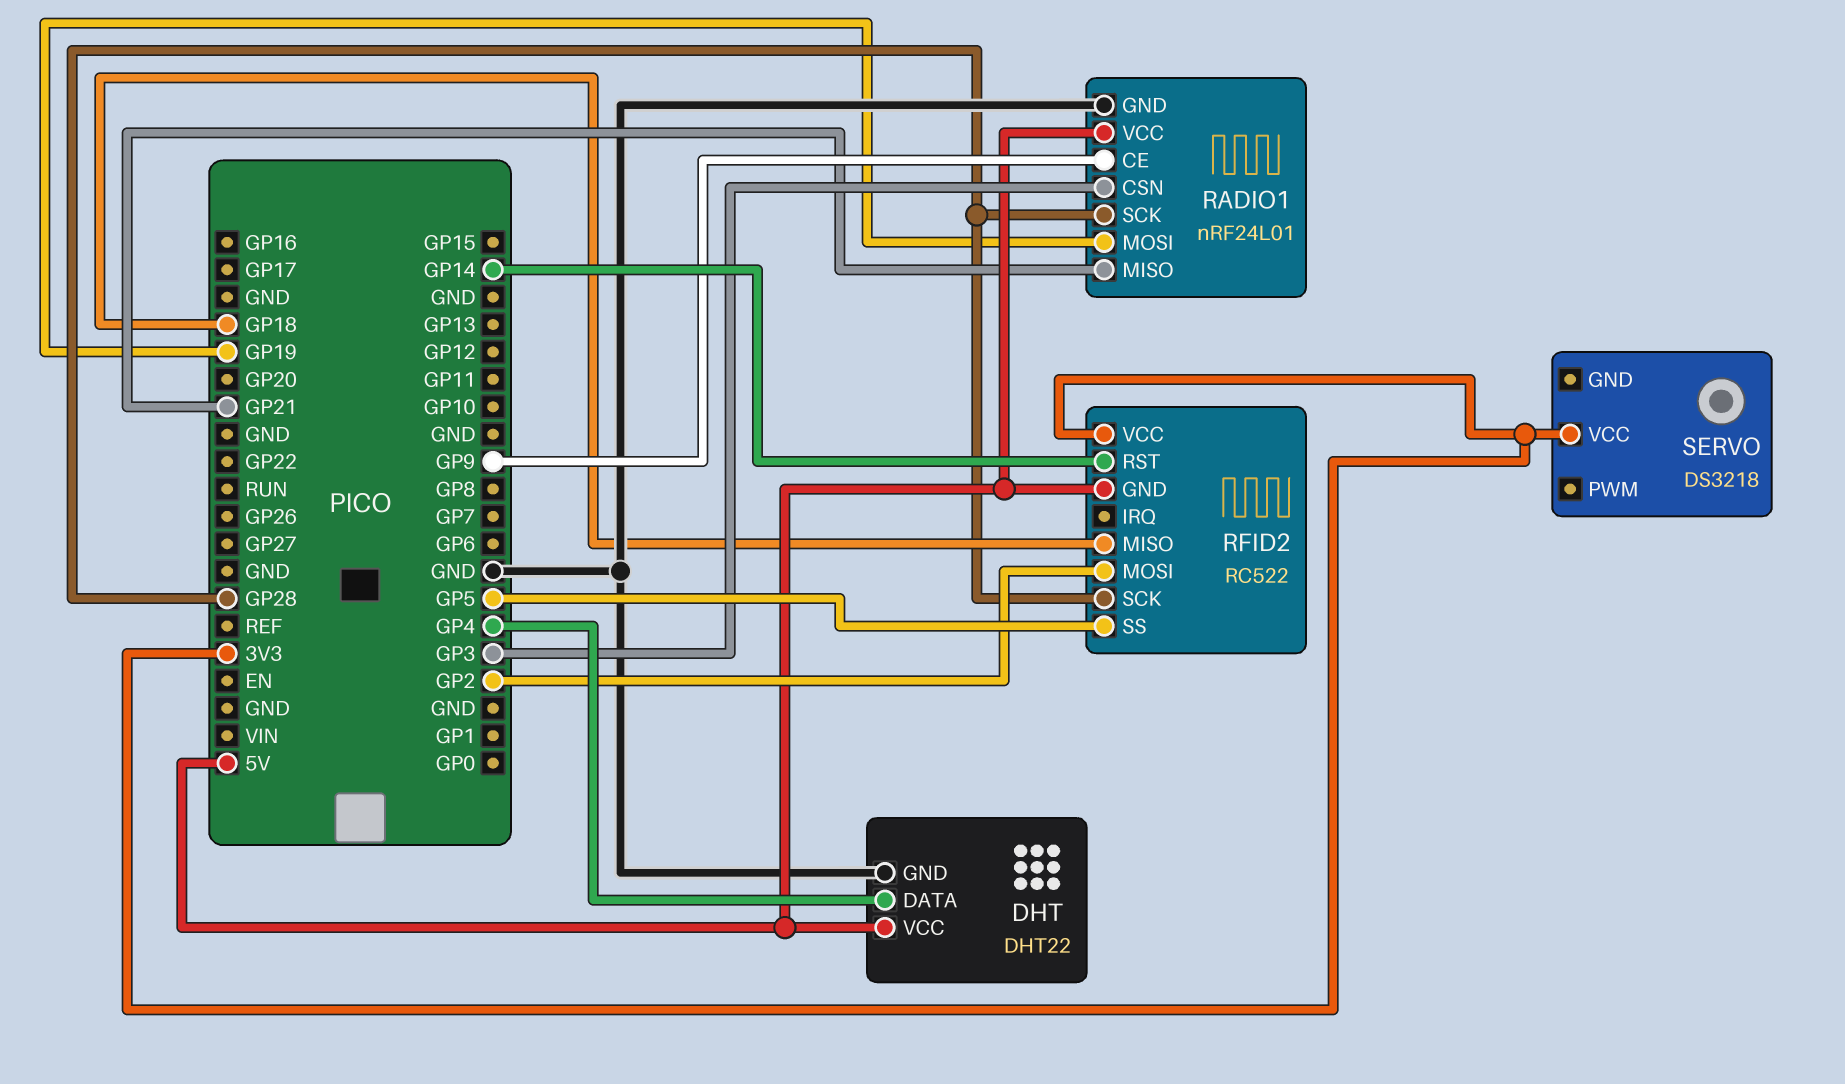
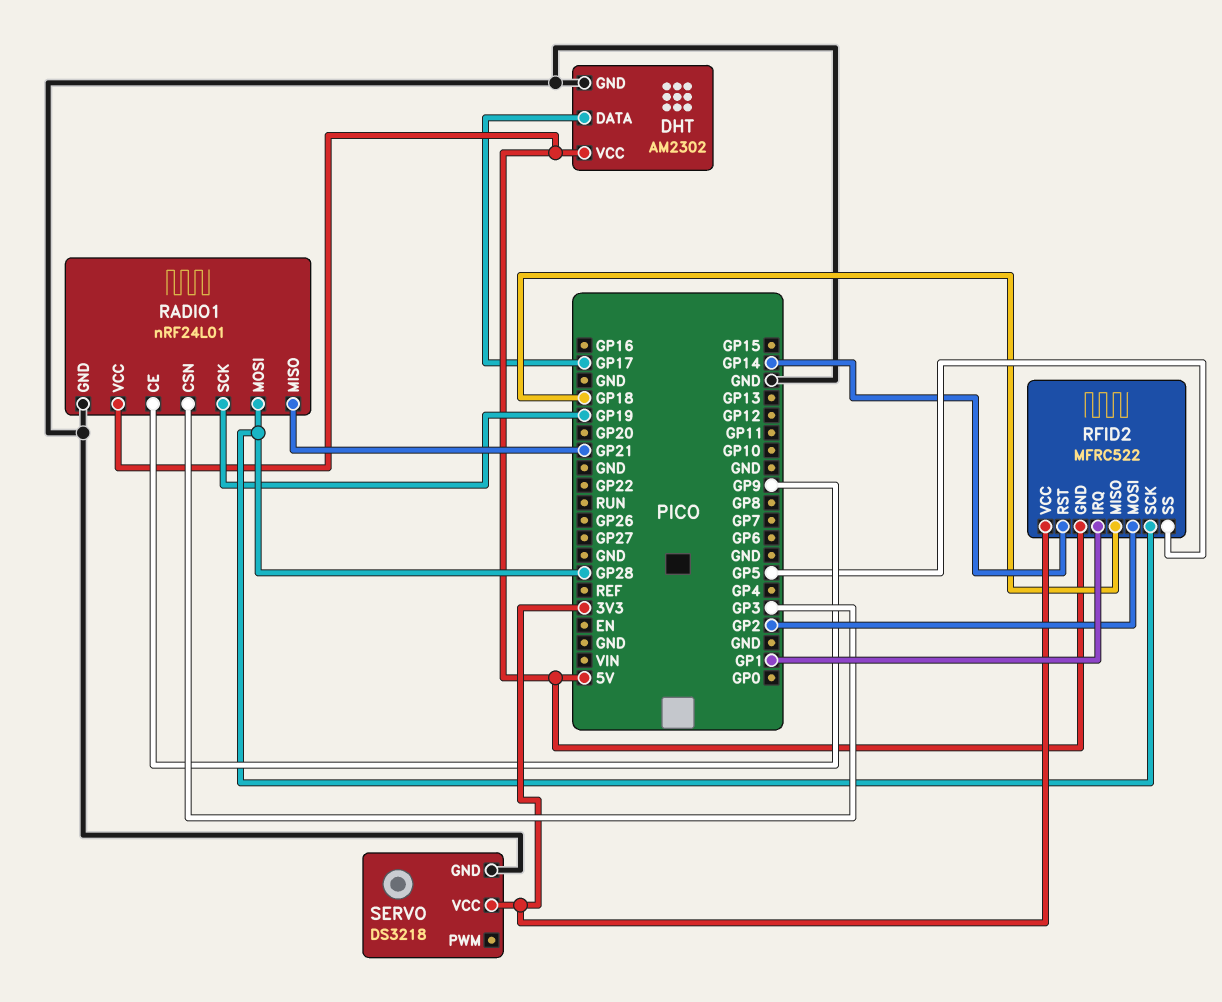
DHT: DHT22 -> AM2302
DHT pin DATA: GP4 -> GP17
RADIO1 pin MOSI: GP19 -> GP28
RADIO1 pin SCK: GP28 -> GP19
RFID2: RC522 -> MFRC522
RFID2 pin IRQ: none -> GP1
SERVO pin GND: none -> GND

